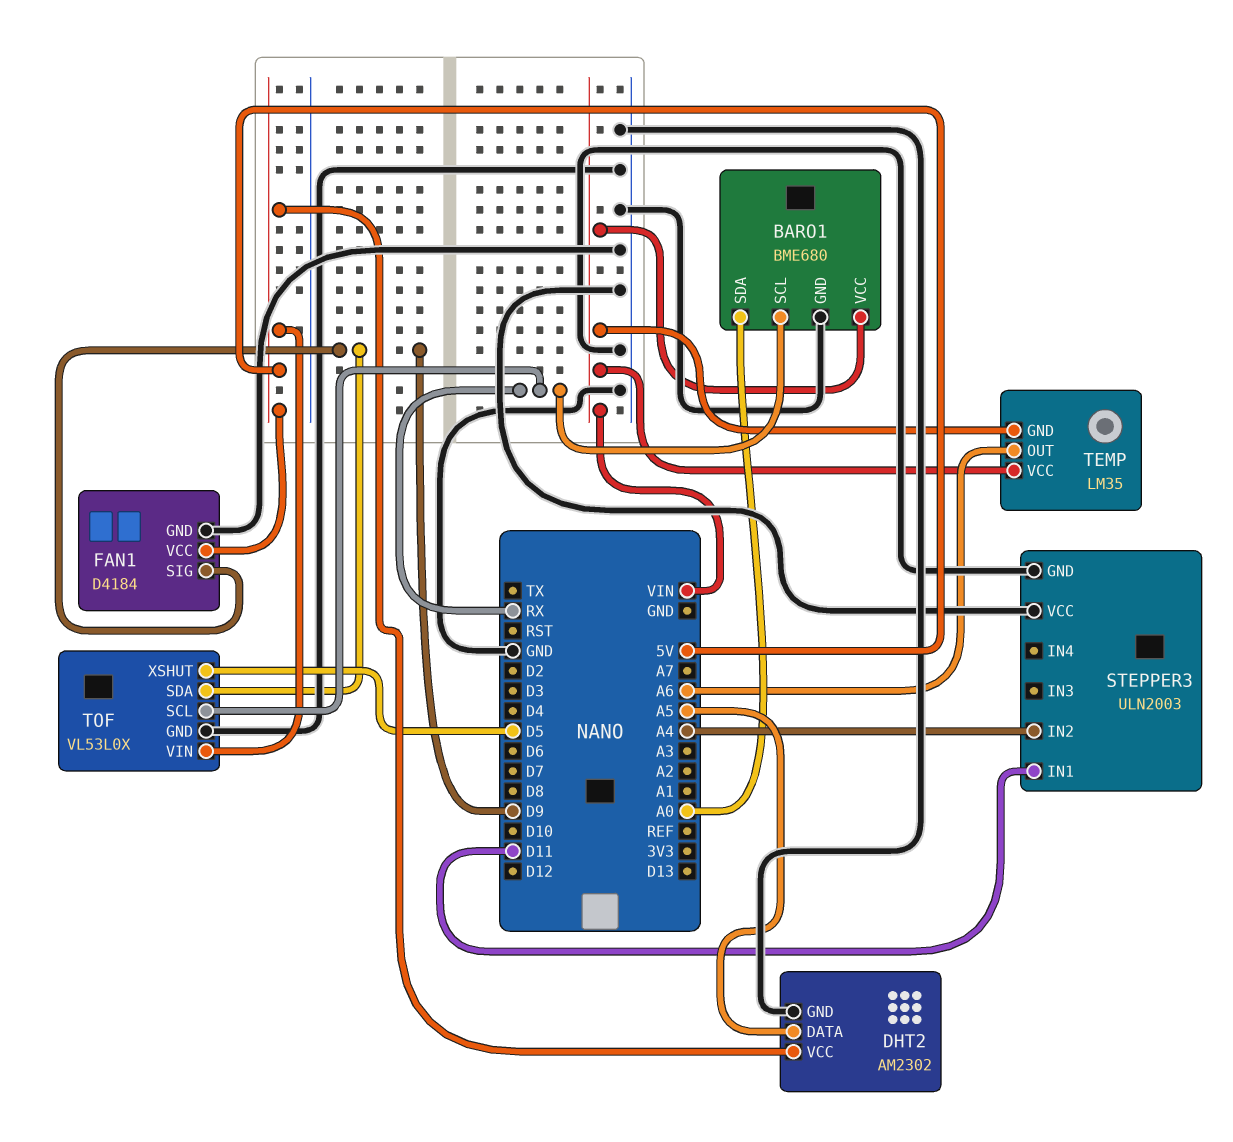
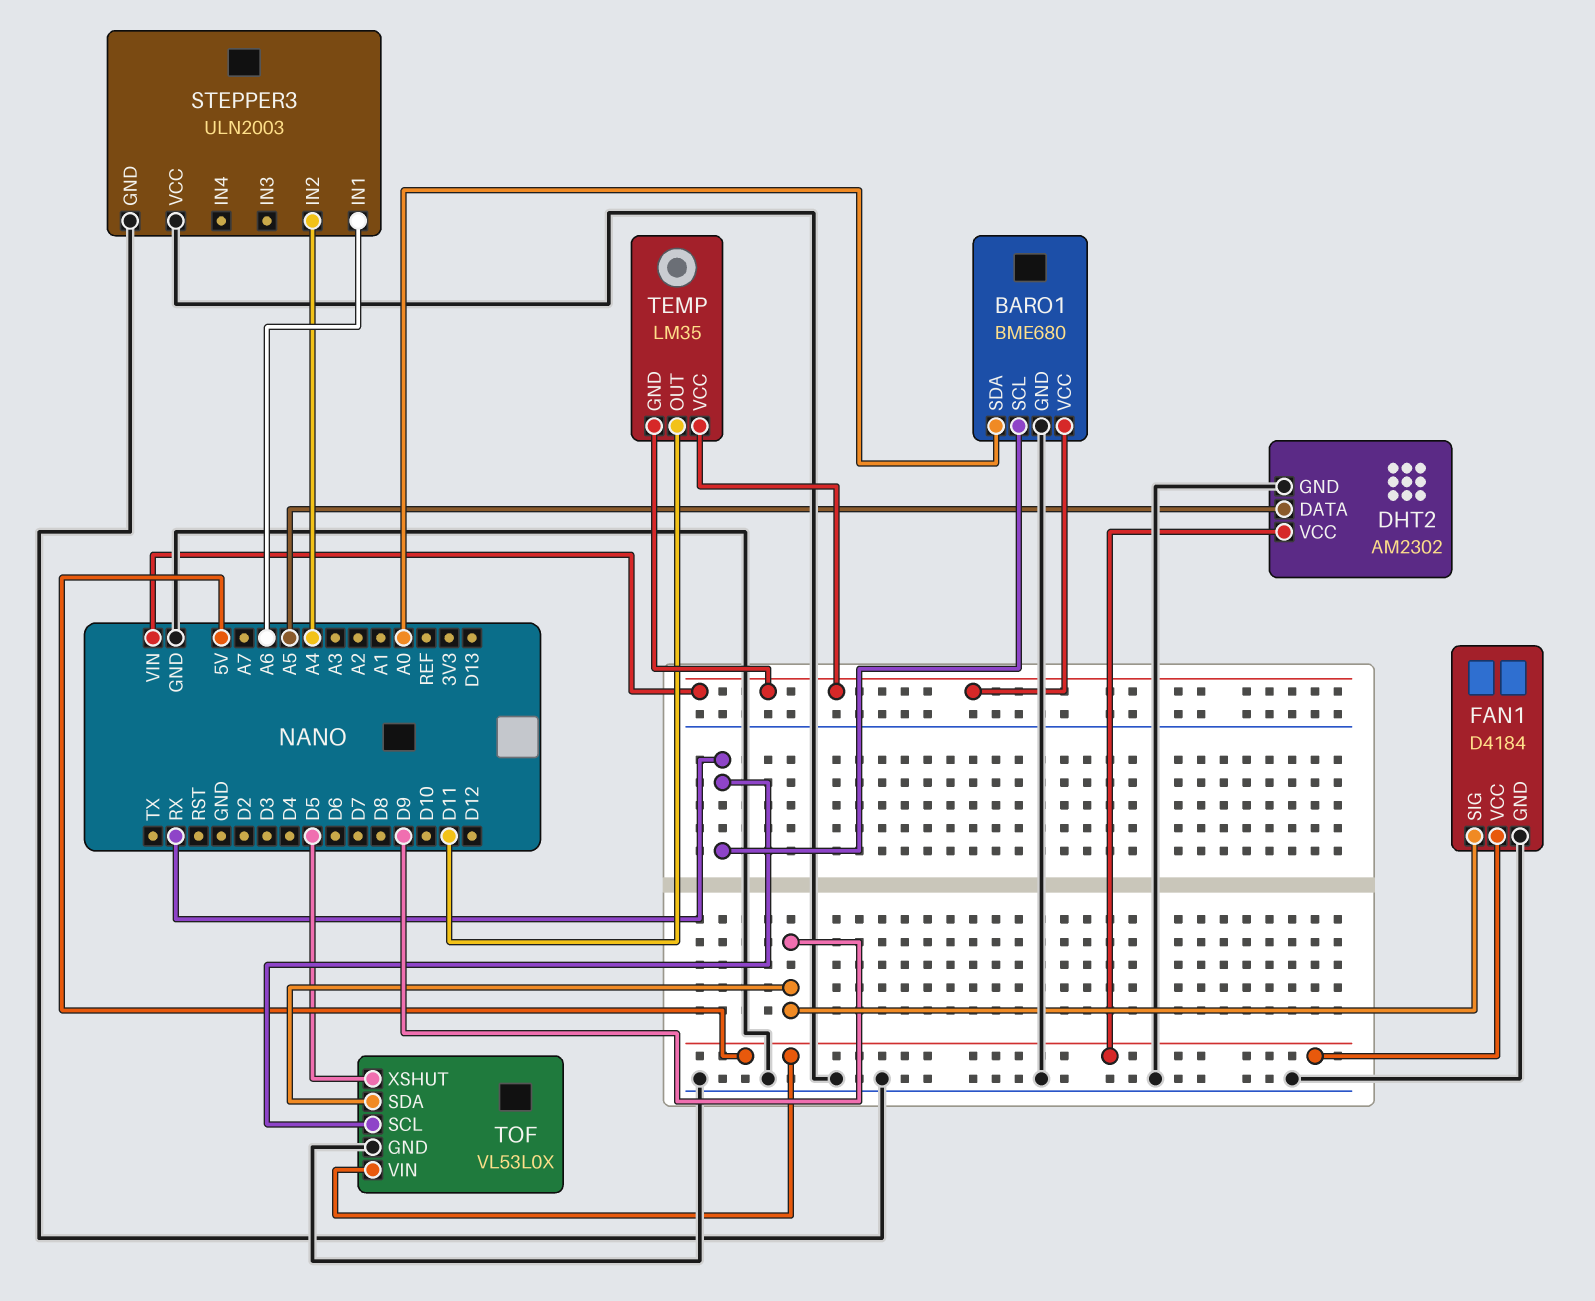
STEPPER3 pin IN1: D11 -> A6
TEMP pin OUT: A6 -> D11

